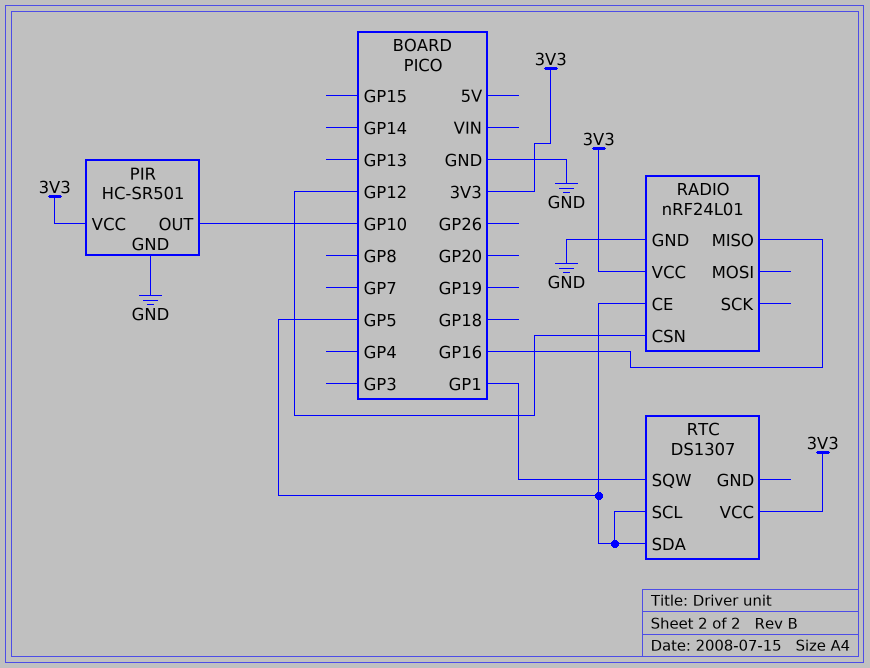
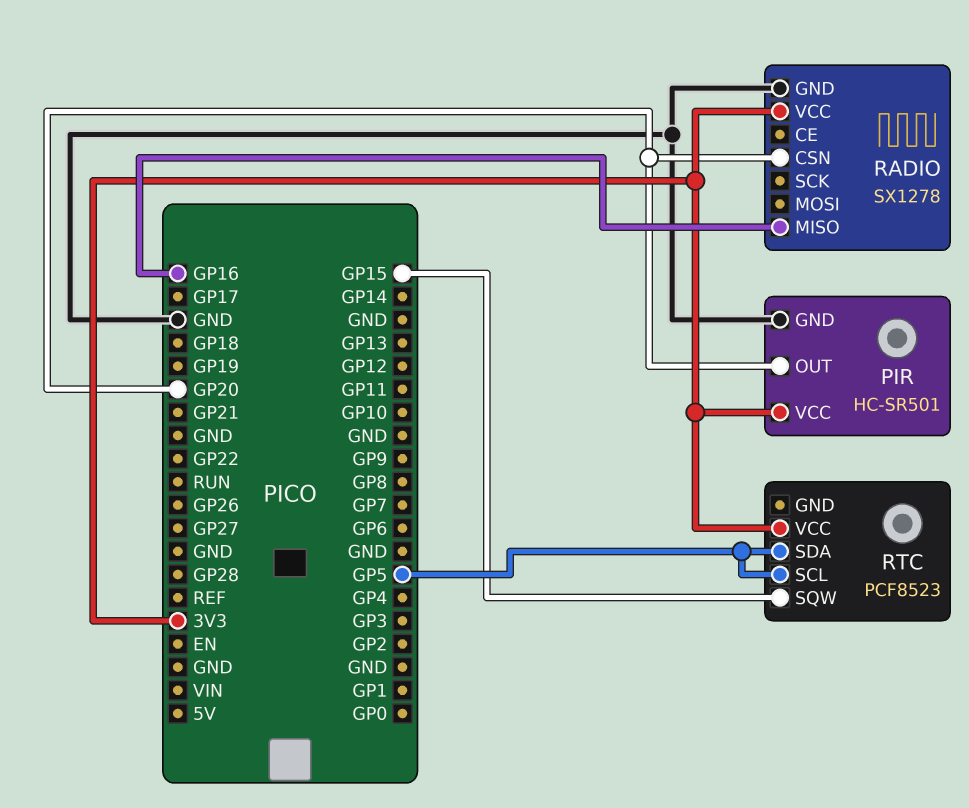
PIR pin OUT: GP10 -> GP20
RADIO: nRF24L01 -> SX1278
RADIO pin CE: GP5 -> none
RADIO pin CSN: GP12 -> GP20
RTC: DS1307 -> PCF8523
RTC pin SQW: GP1 -> GP15

